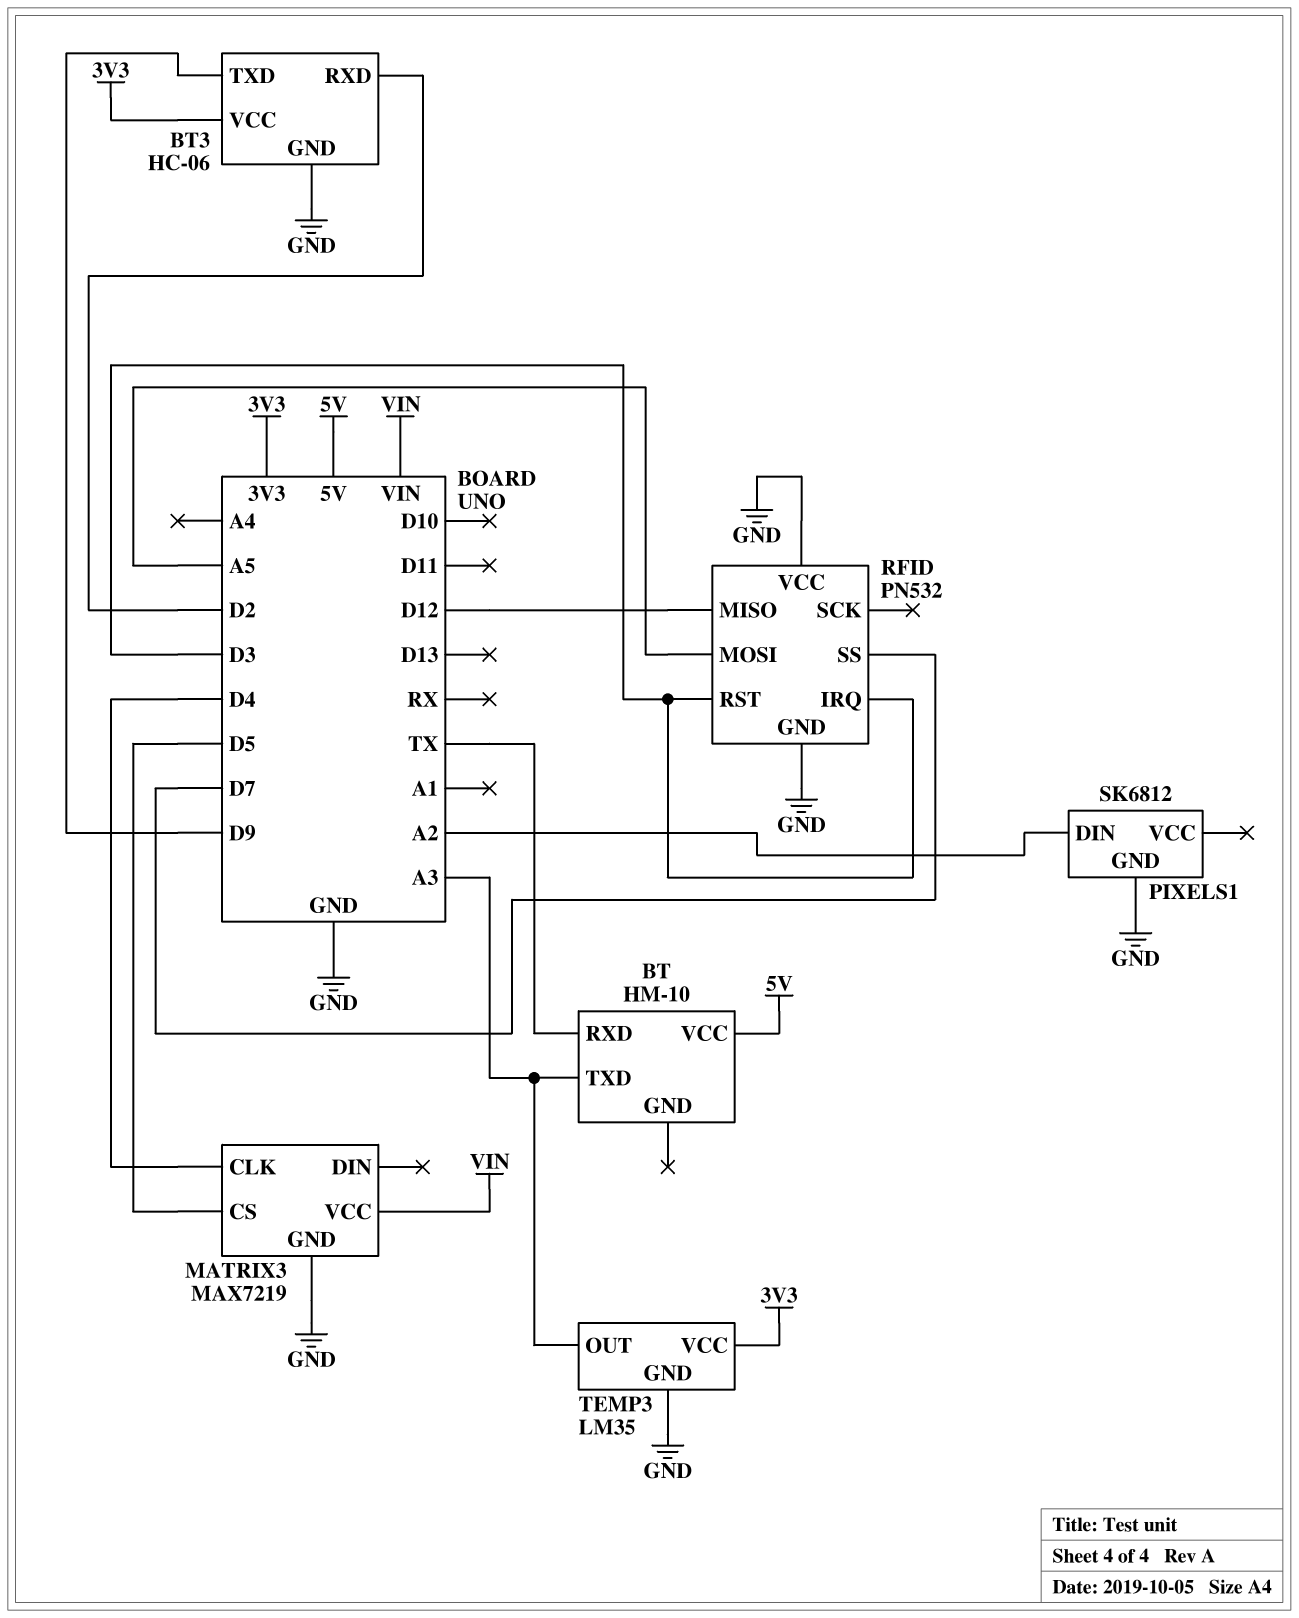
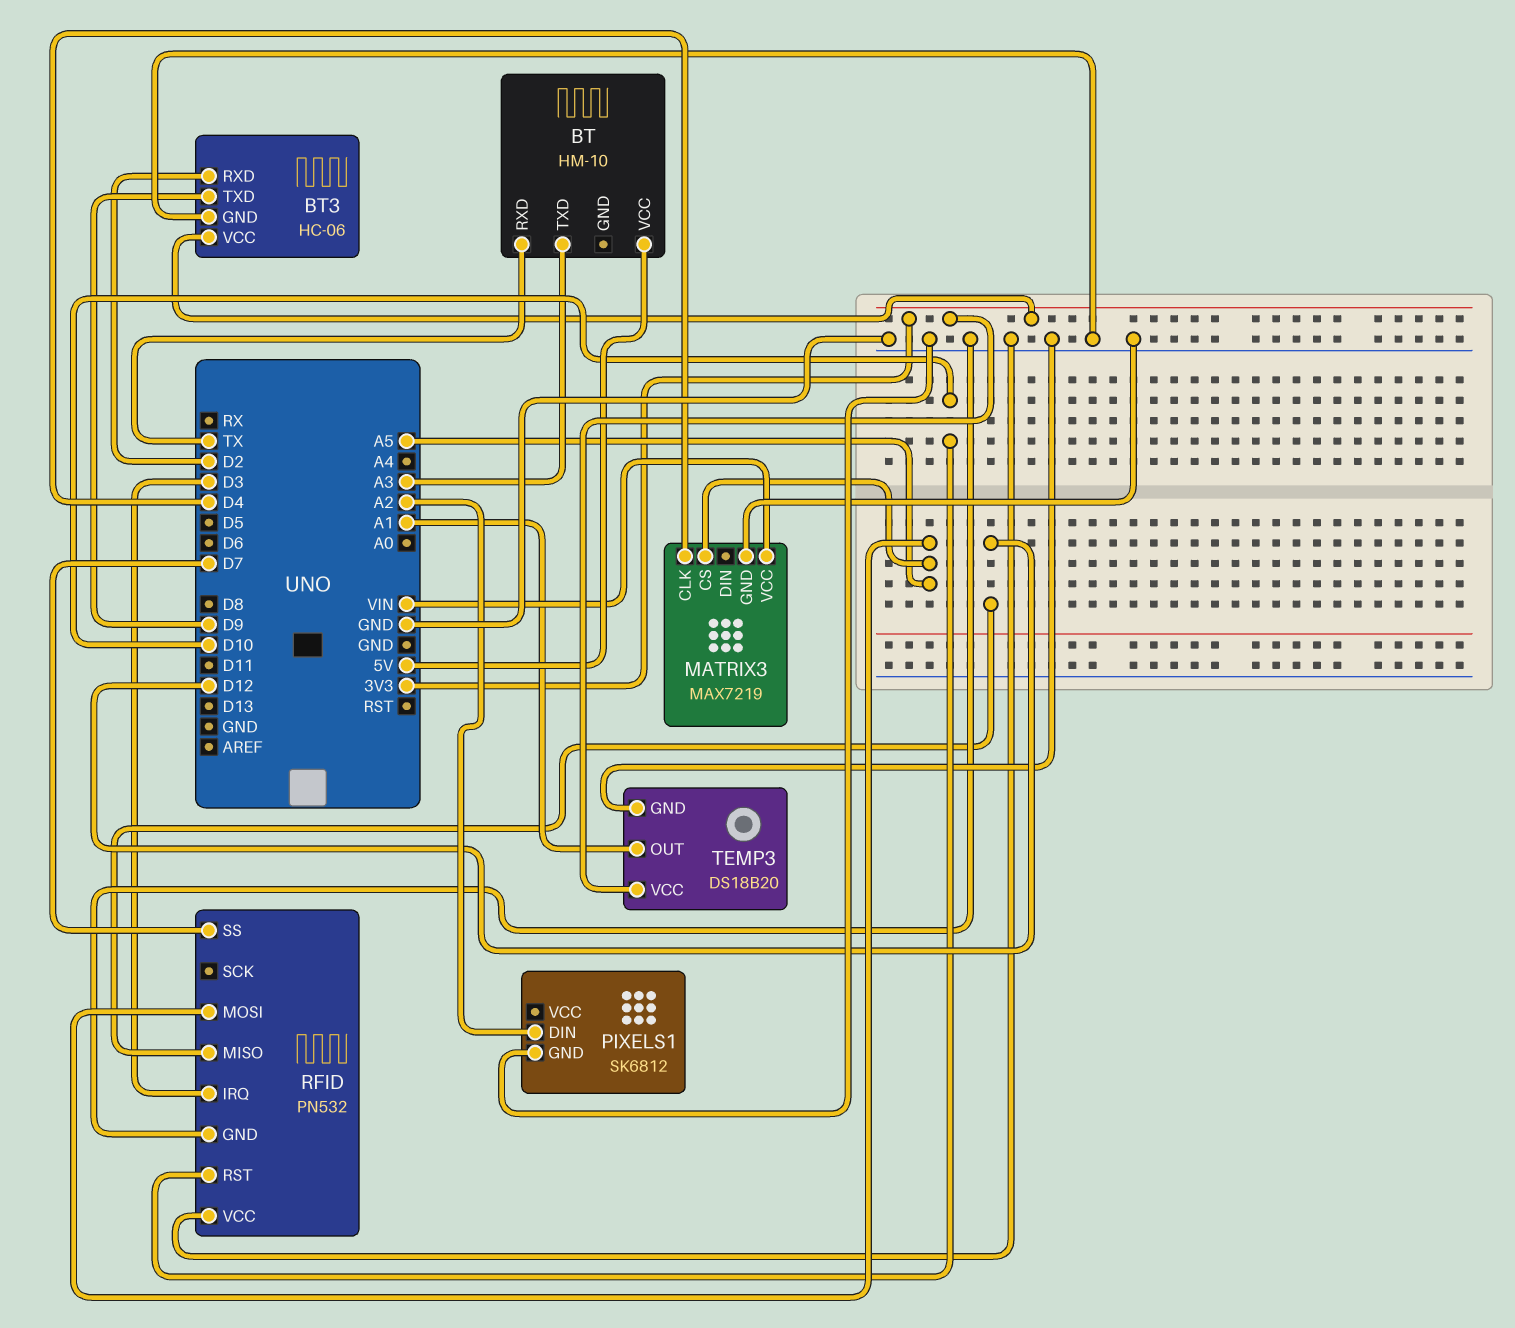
MATRIX3 pin CS: D5 -> A5
RFID pin RST: D3 -> D10
TEMP3: LM35 -> DS18B20
TEMP3 pin OUT: A3 -> A1

